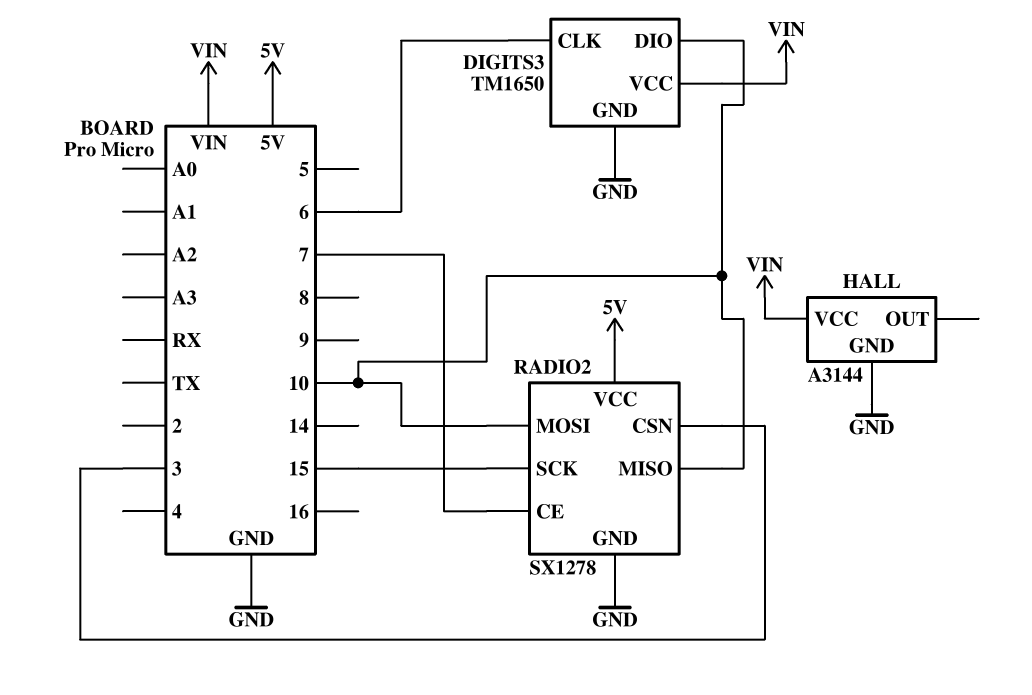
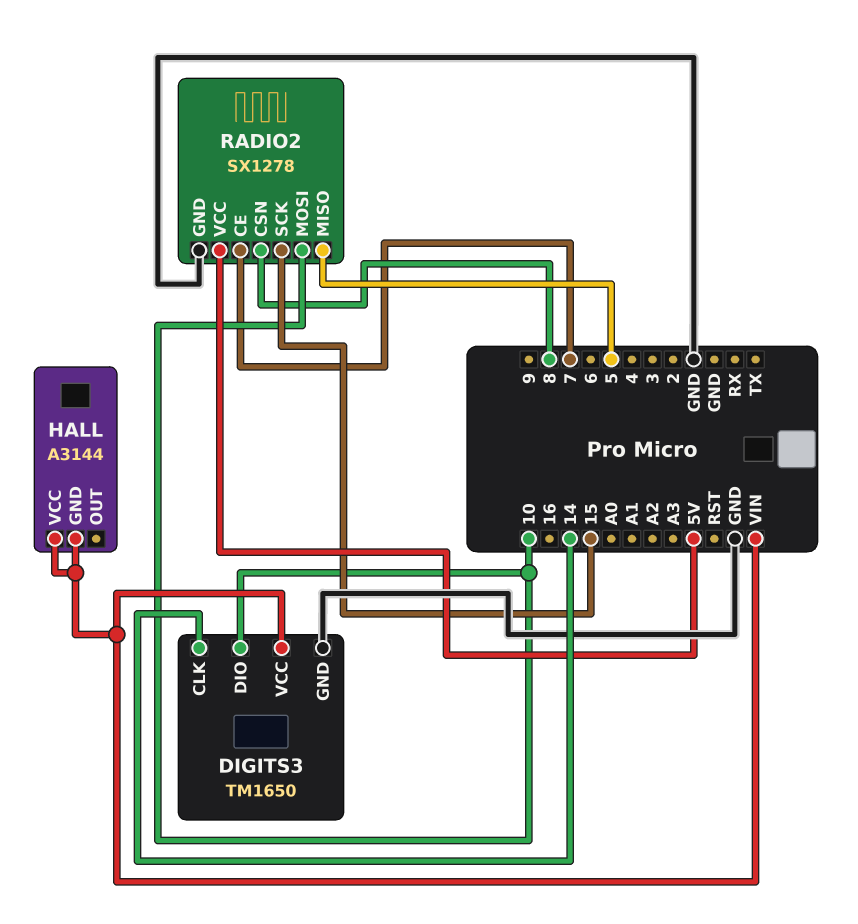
DIGITS3 pin CLK: 6 -> 14
HALL pin GND: GND -> VIN
RADIO2 pin CSN: 3 -> 8
RADIO2 pin MISO: 10 -> 5

